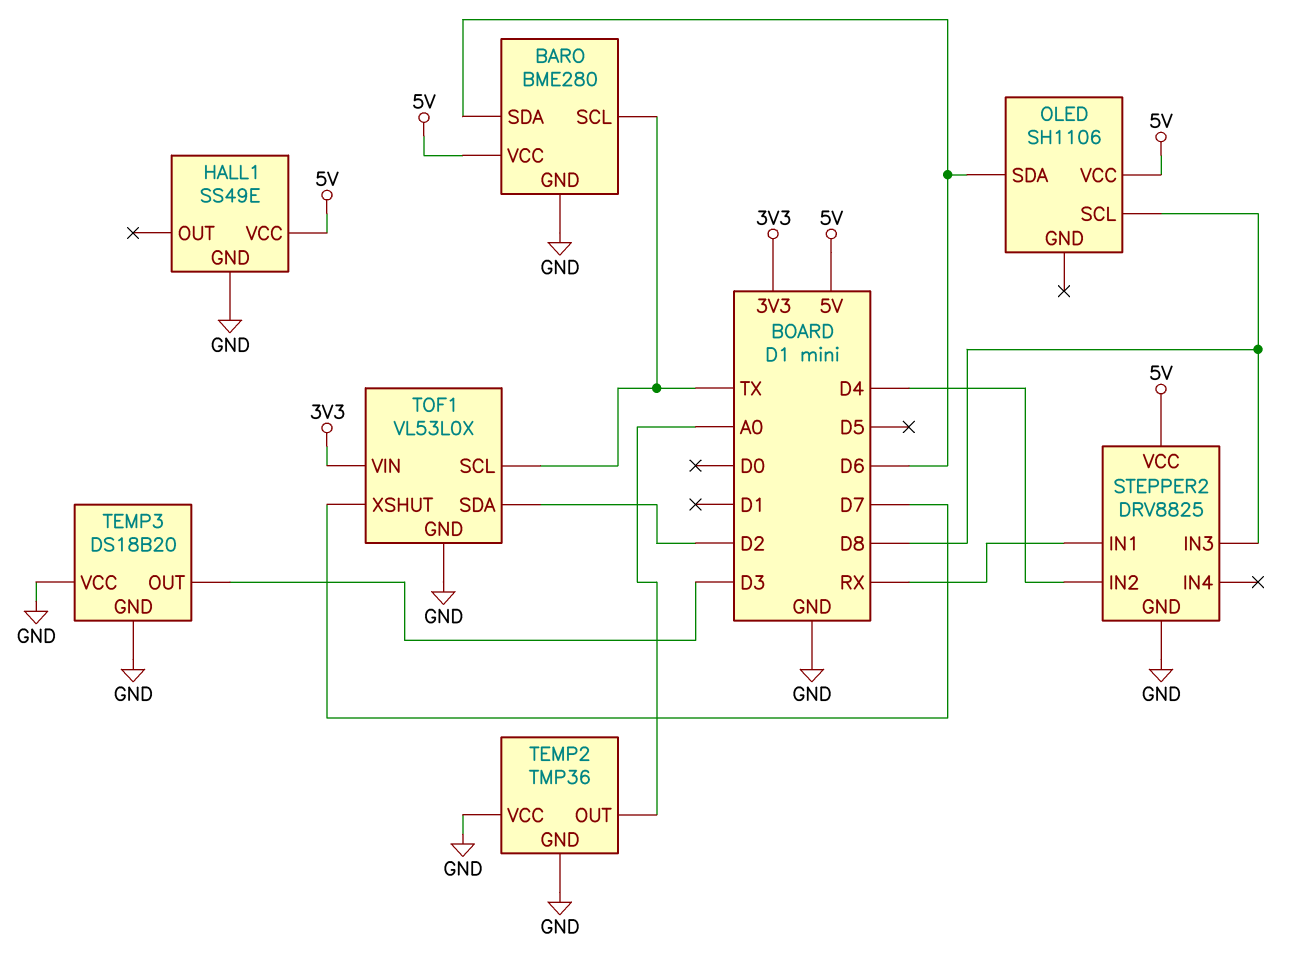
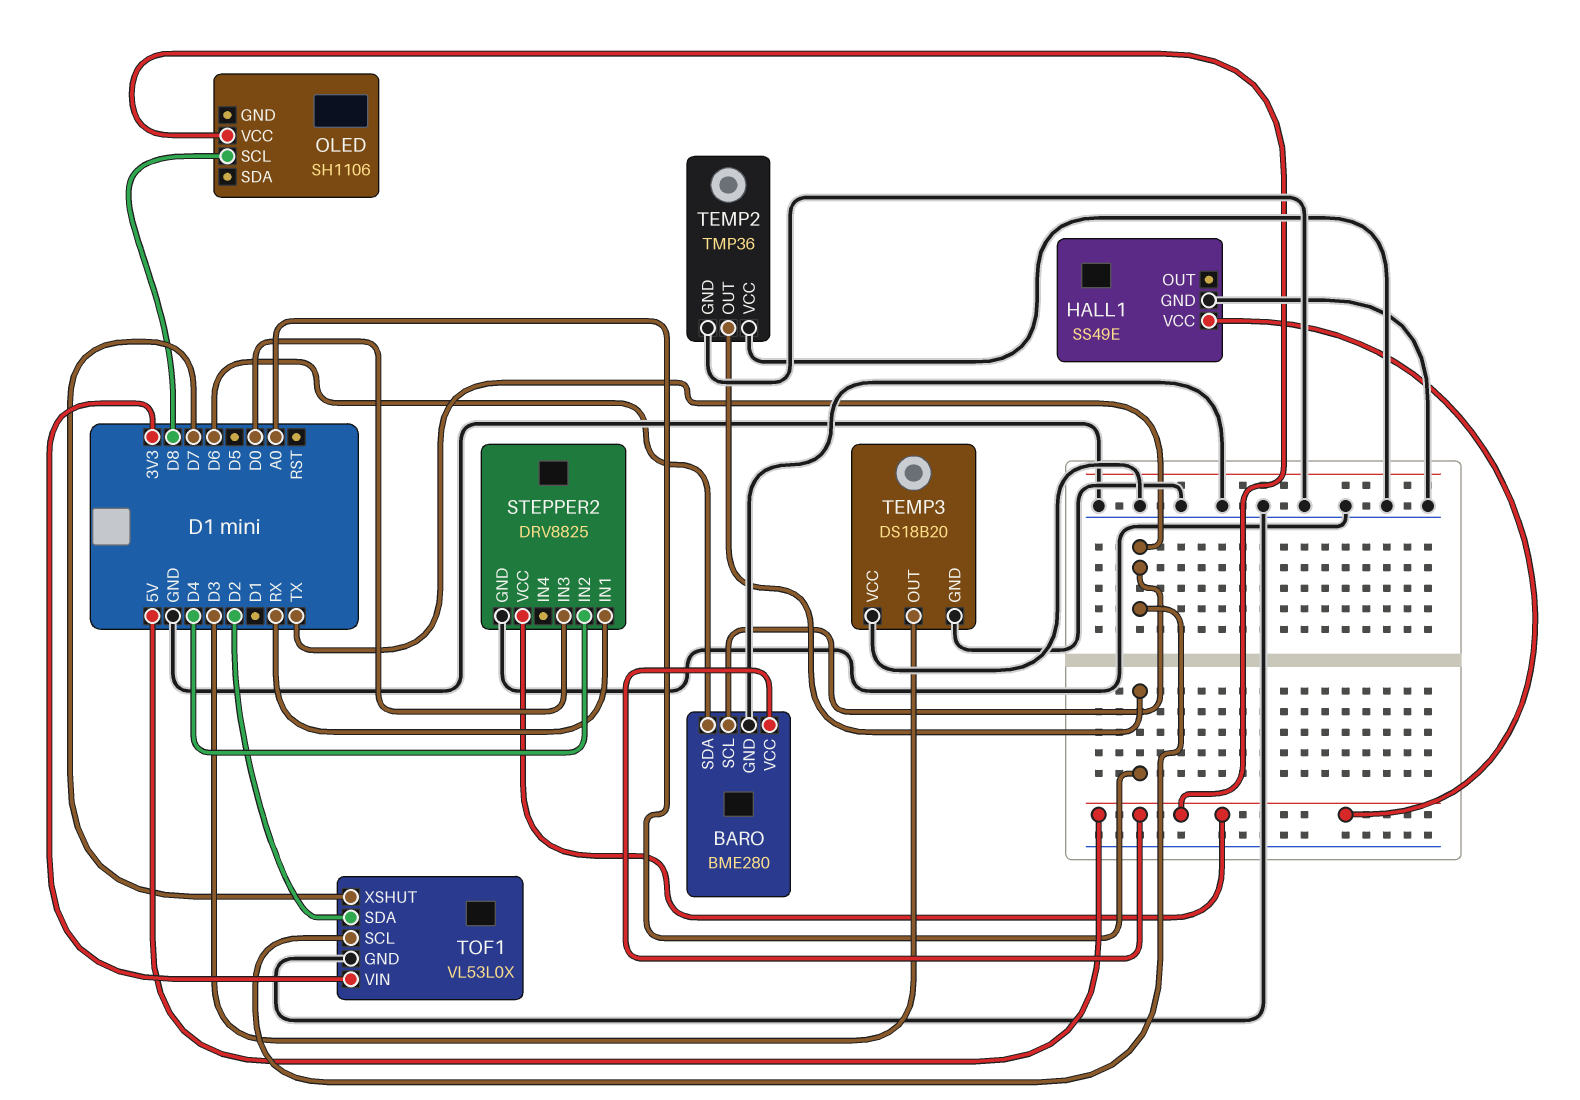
OLED pin SDA: D6 -> none
STEPPER2 pin IN3: D8 -> D0

